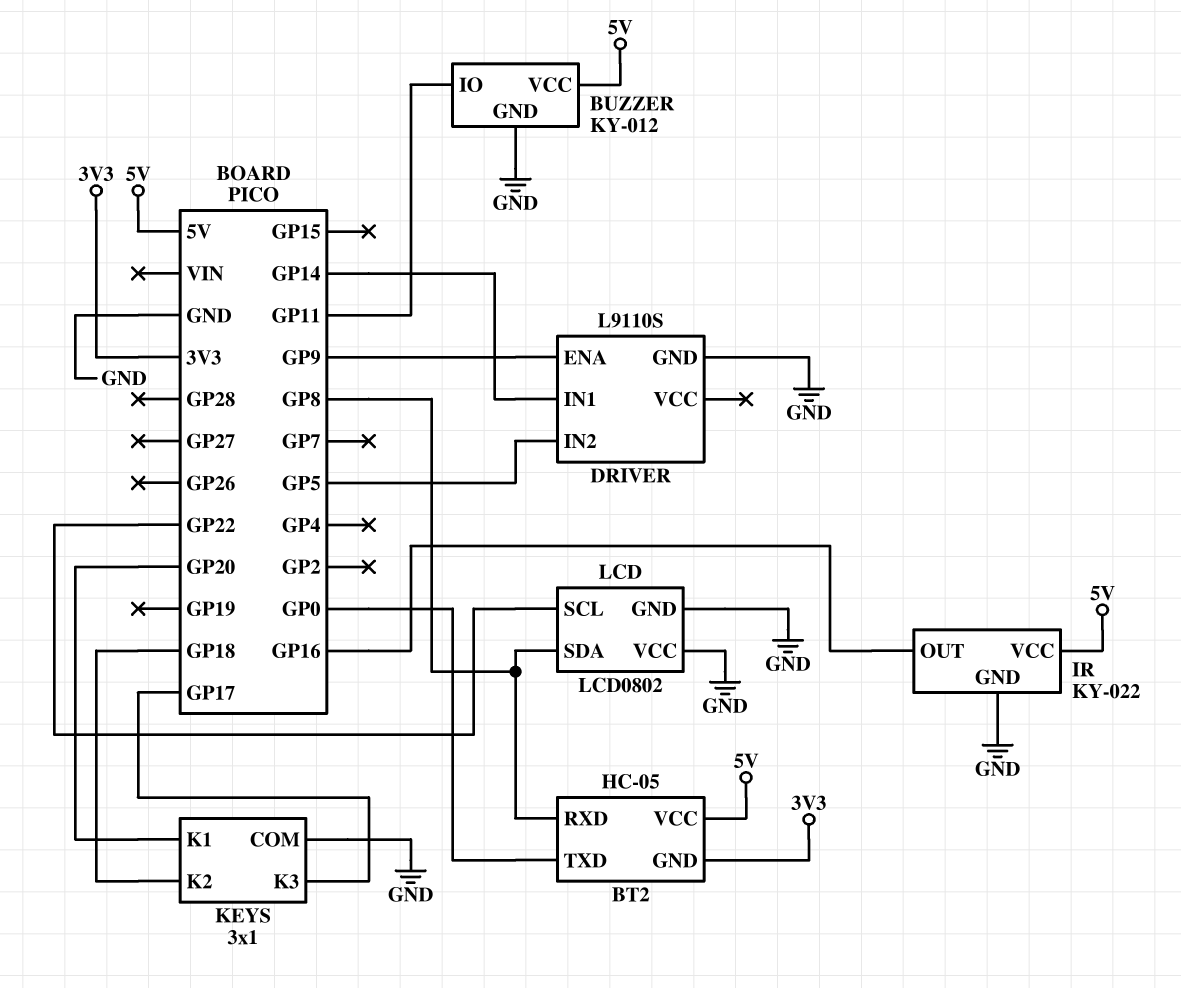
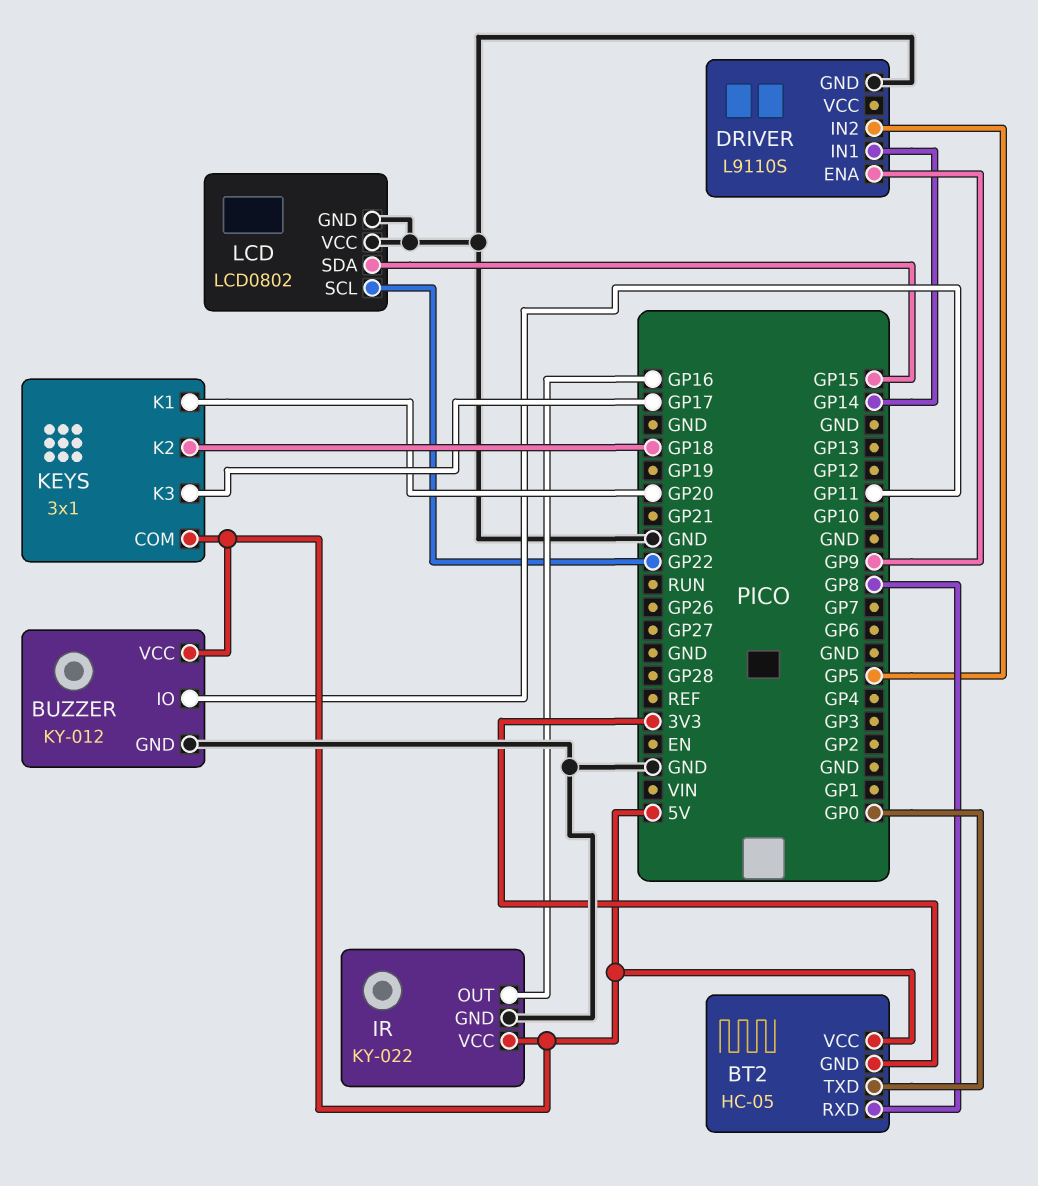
KEYS pin COM: GND -> 5V
LCD pin SDA: GP8 -> GP15

